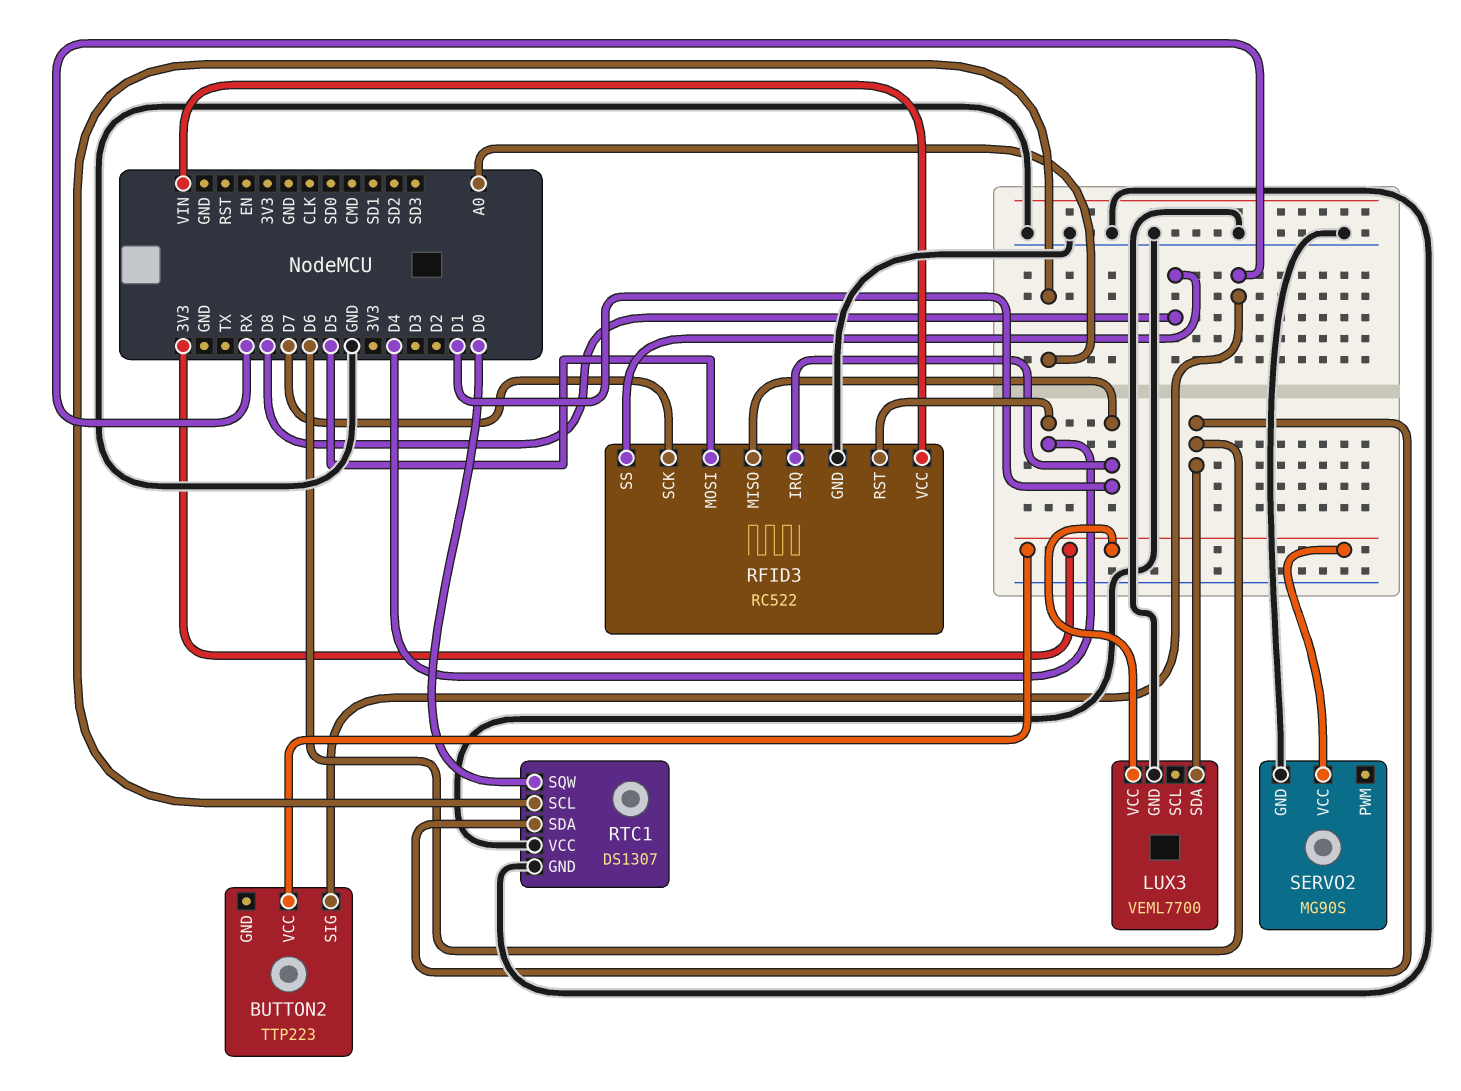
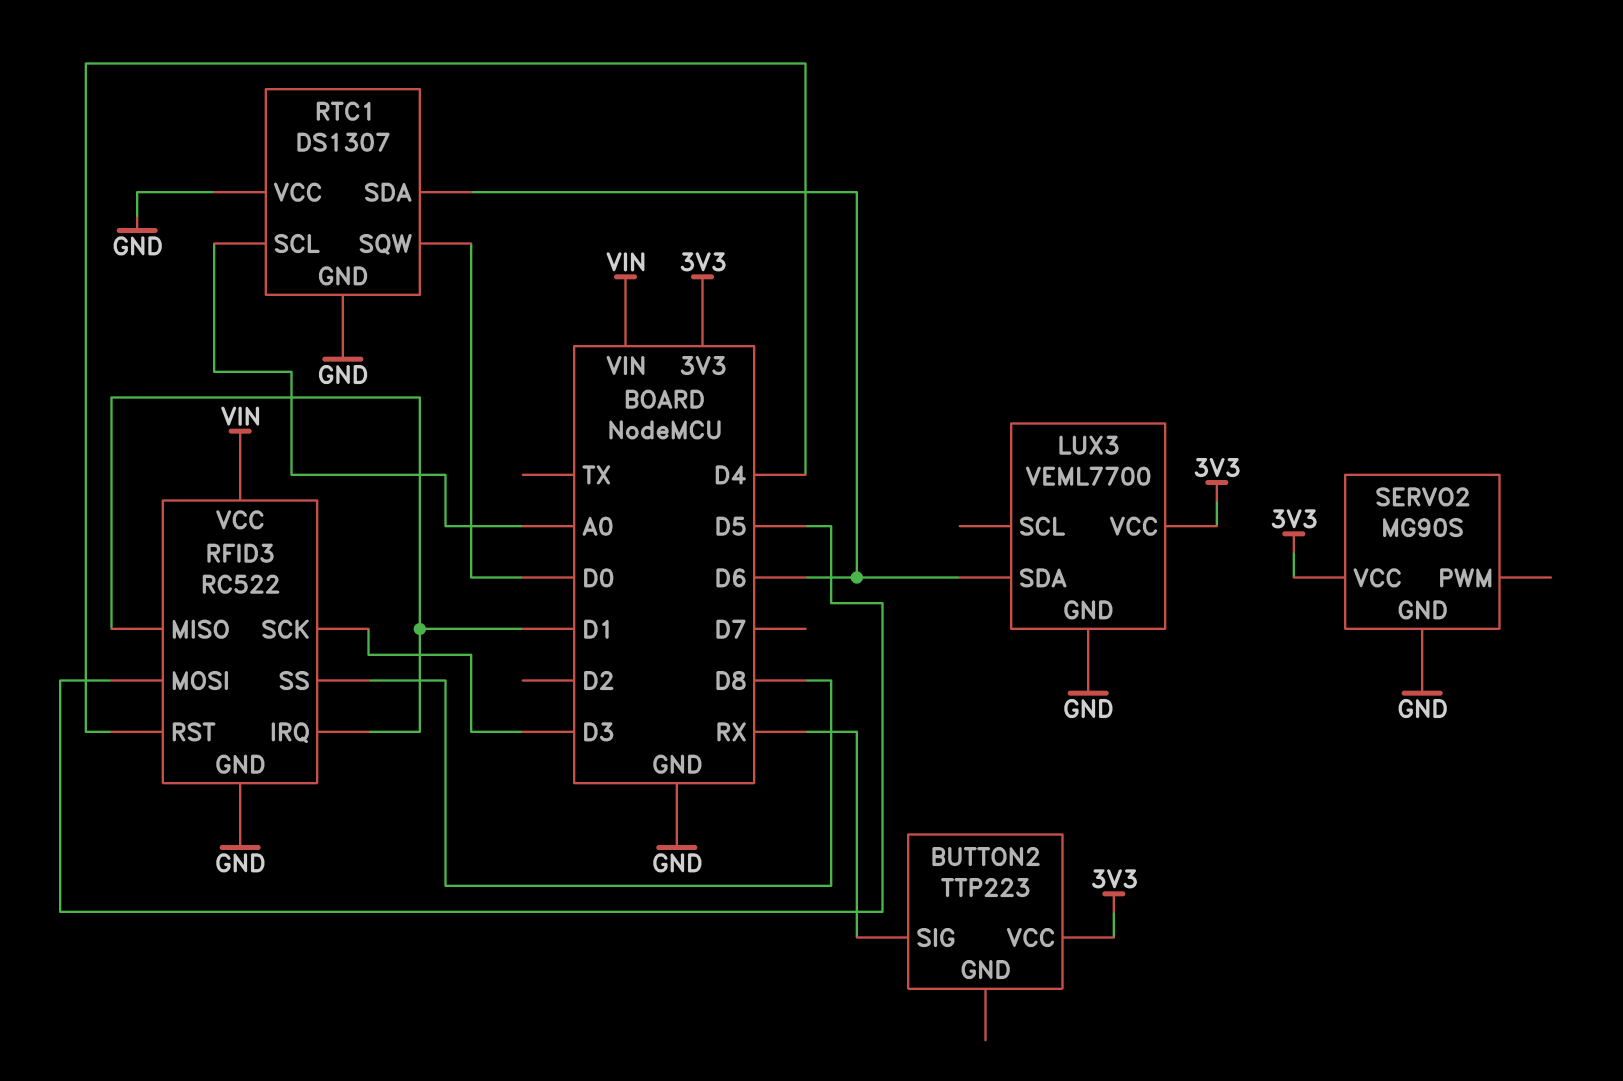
RFID3 pin SCK: D7 -> D3

